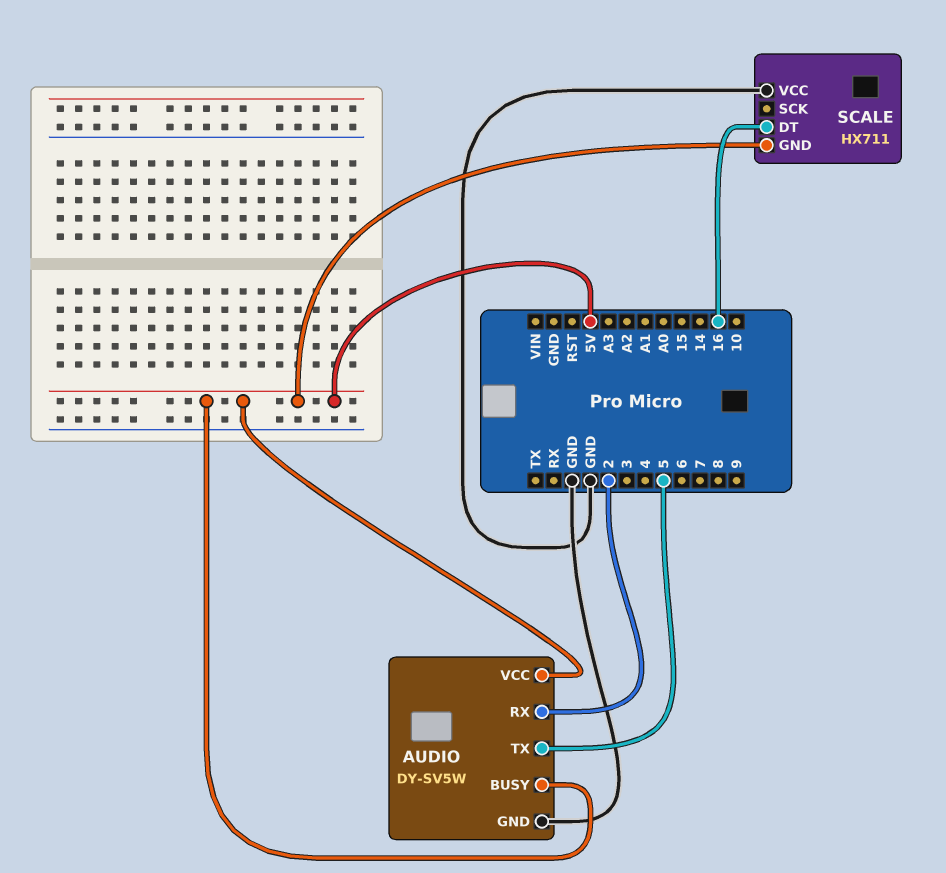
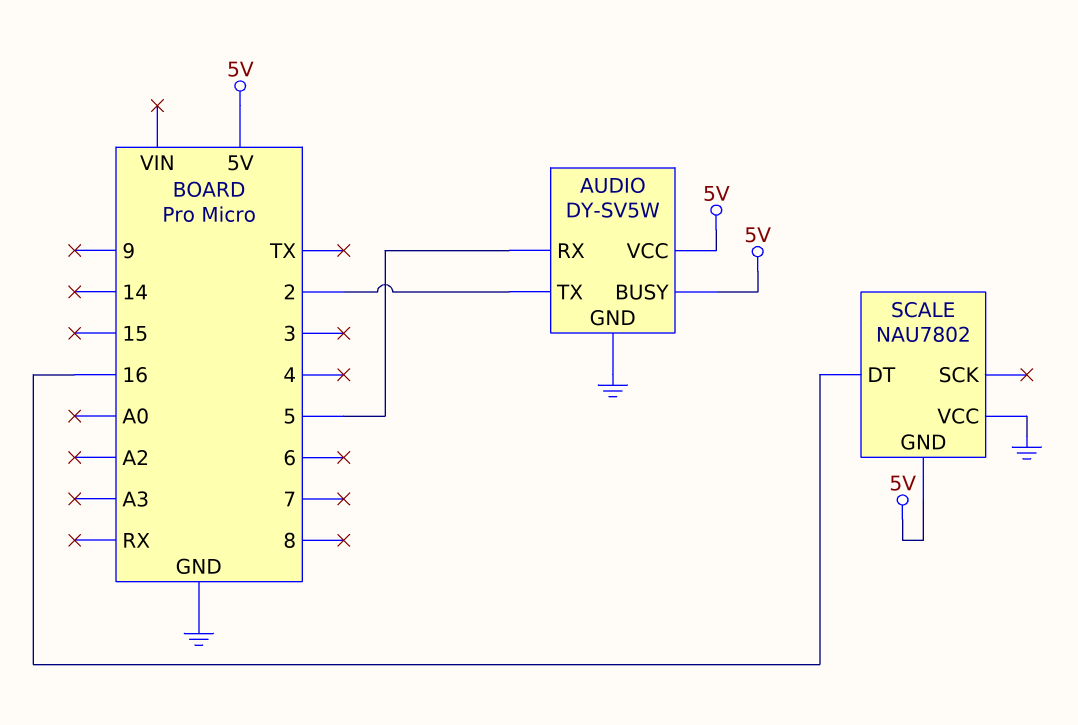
AUDIO pin RX: 2 -> 5
AUDIO pin TX: 5 -> 2
SCALE: HX711 -> NAU7802

